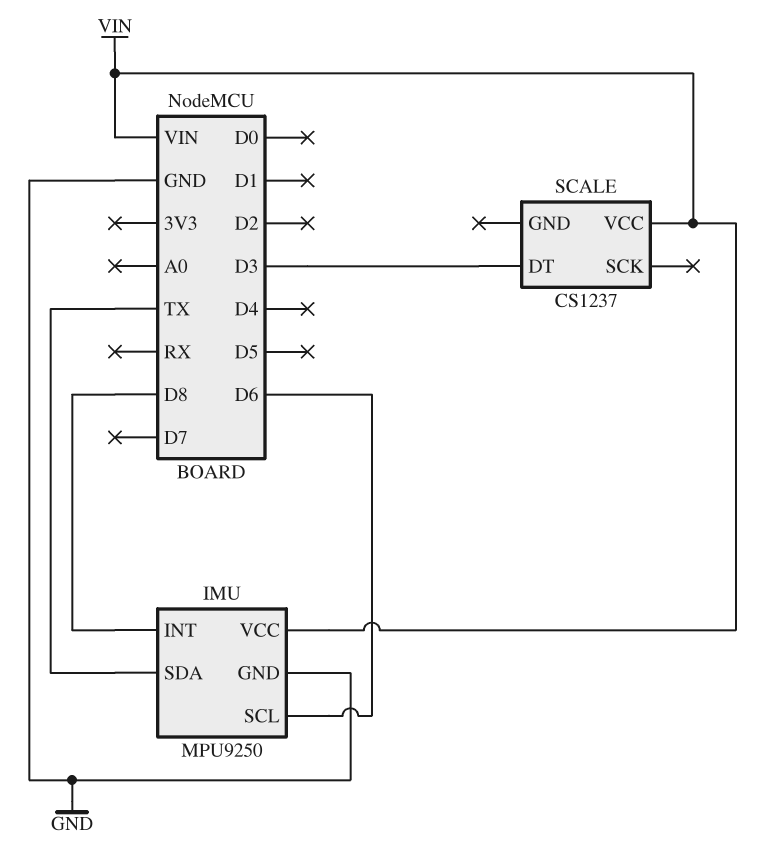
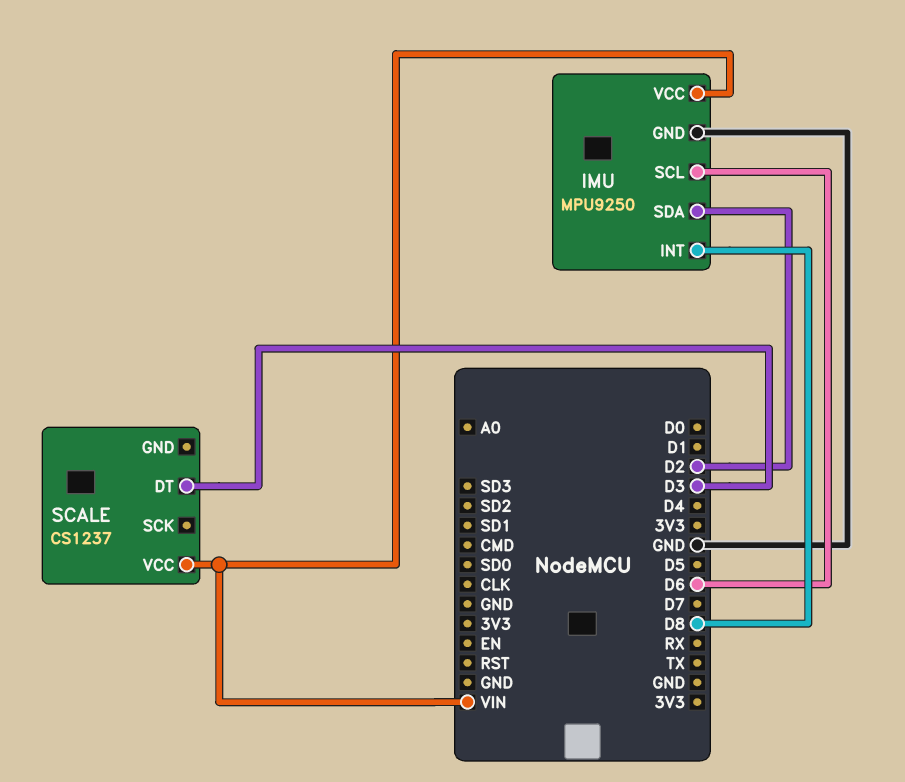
IMU pin SDA: TX -> D2

